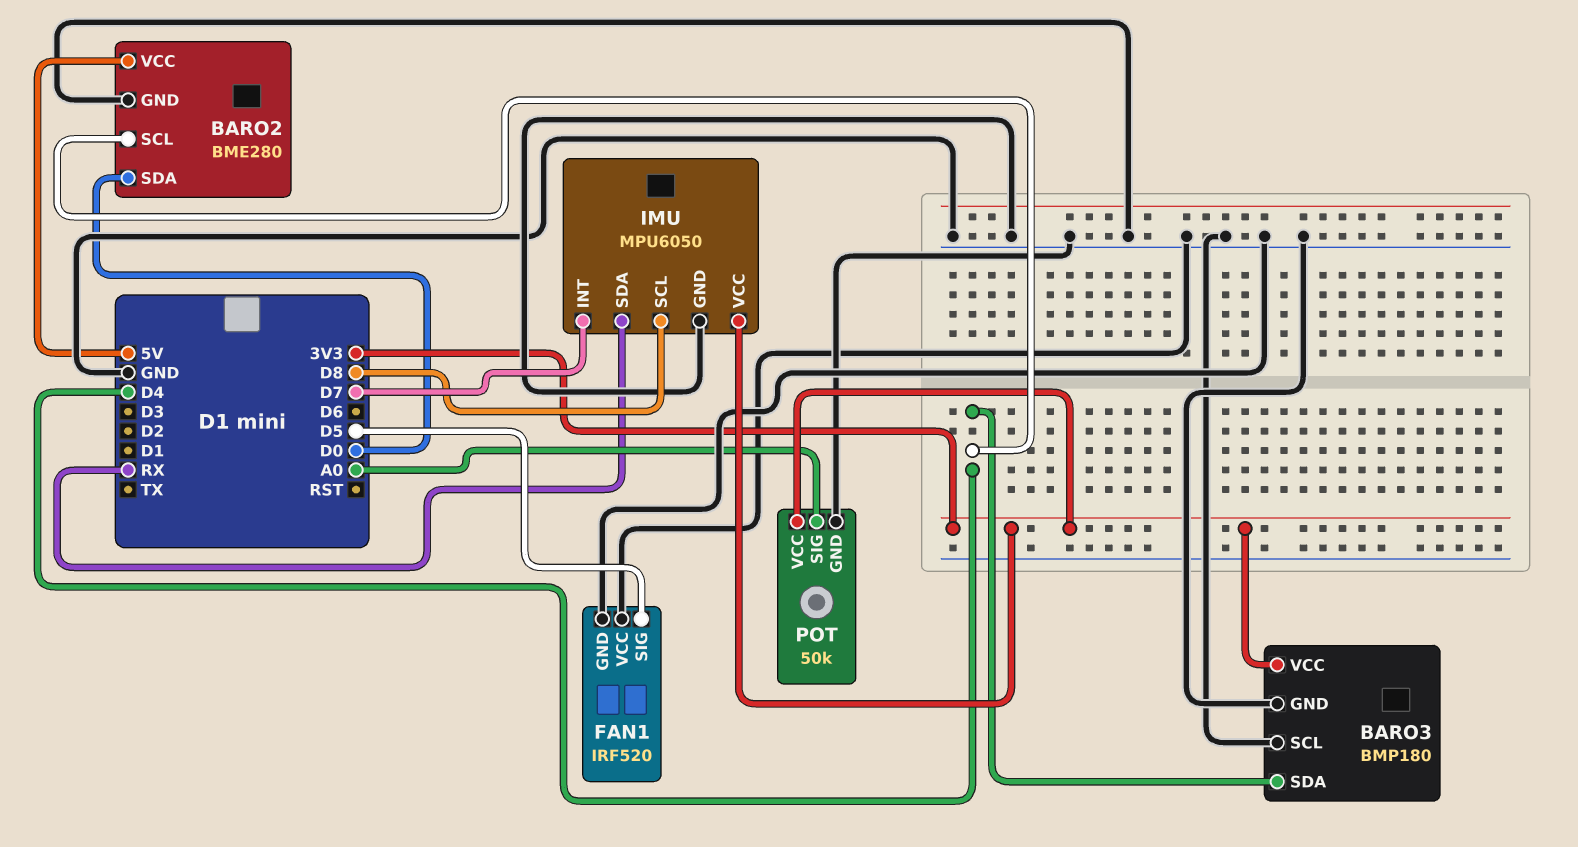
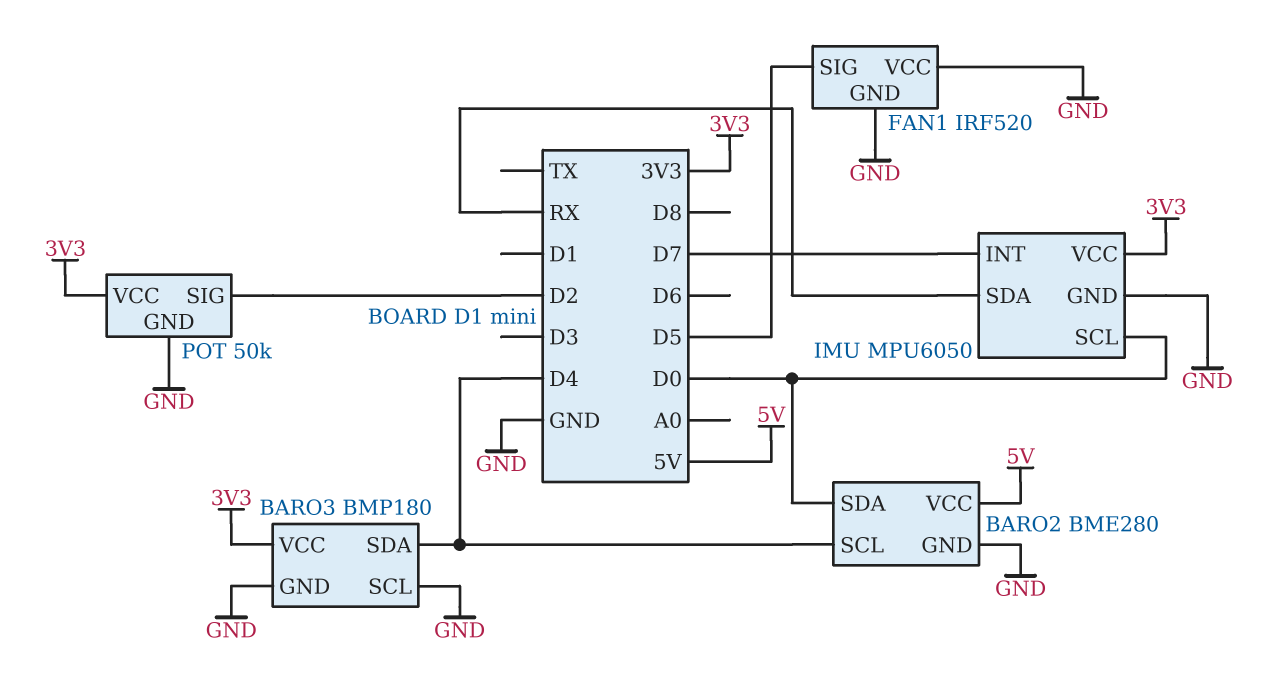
IMU pin SCL: D8 -> D0
POT pin SIG: A0 -> D2

